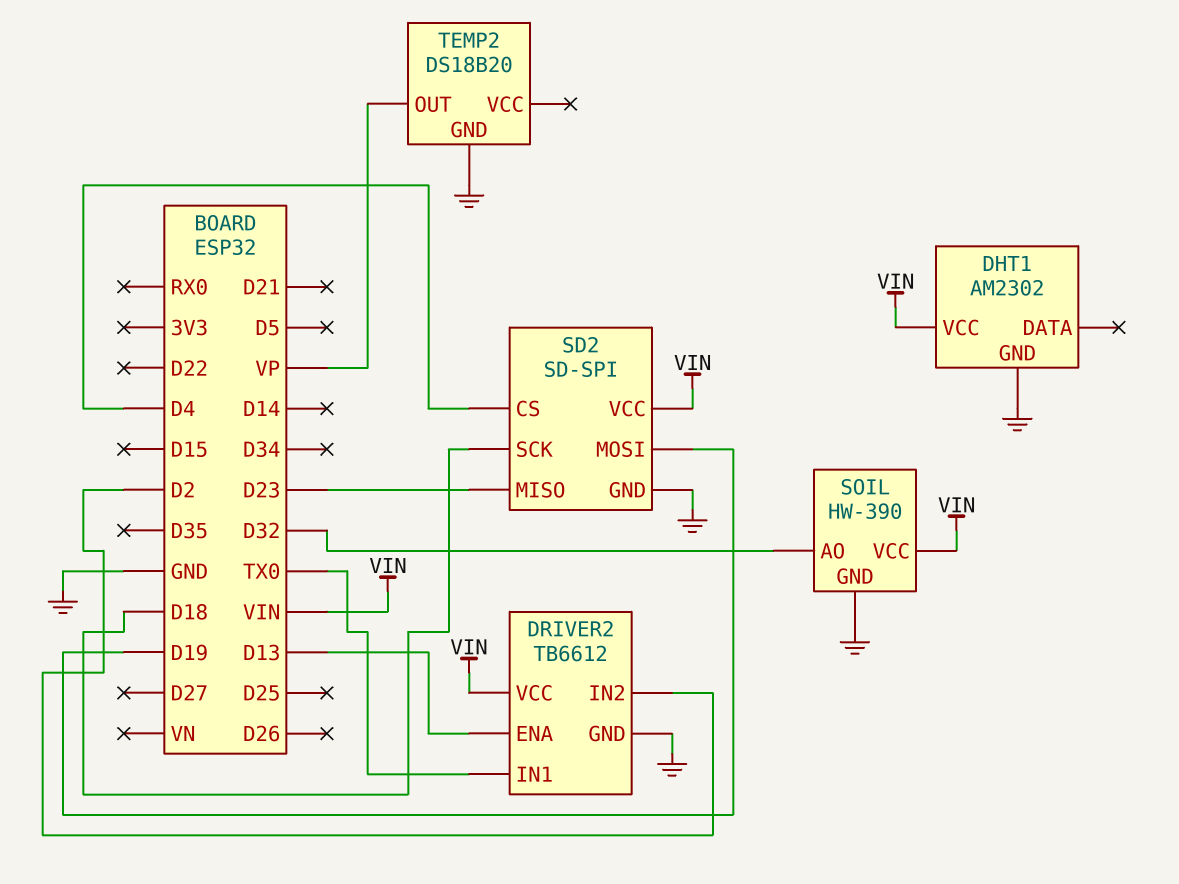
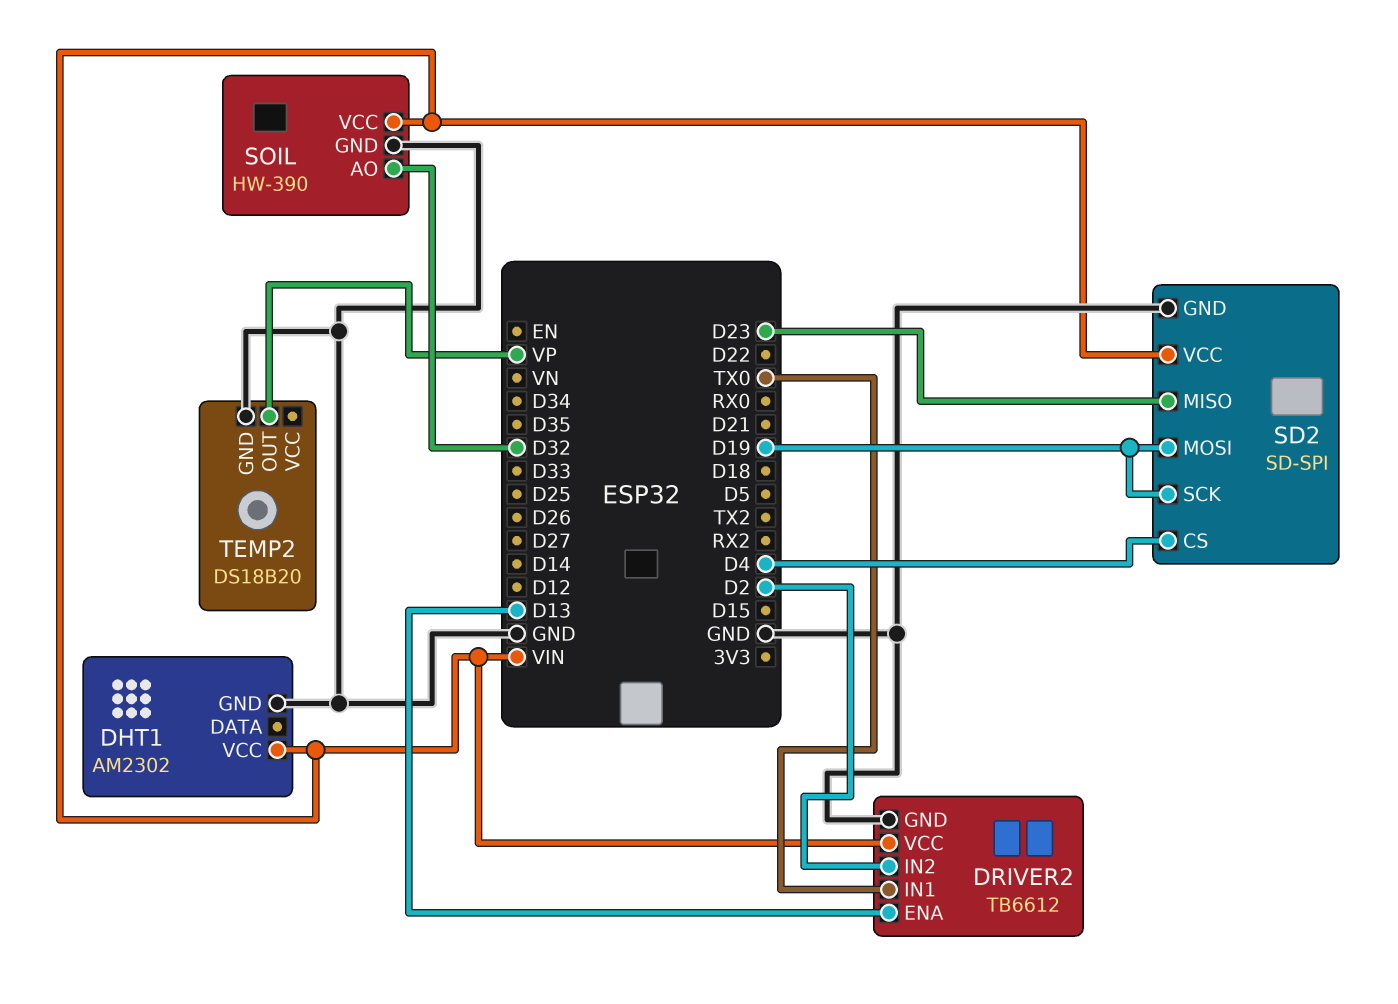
SD2 pin SCK: D18 -> D19

